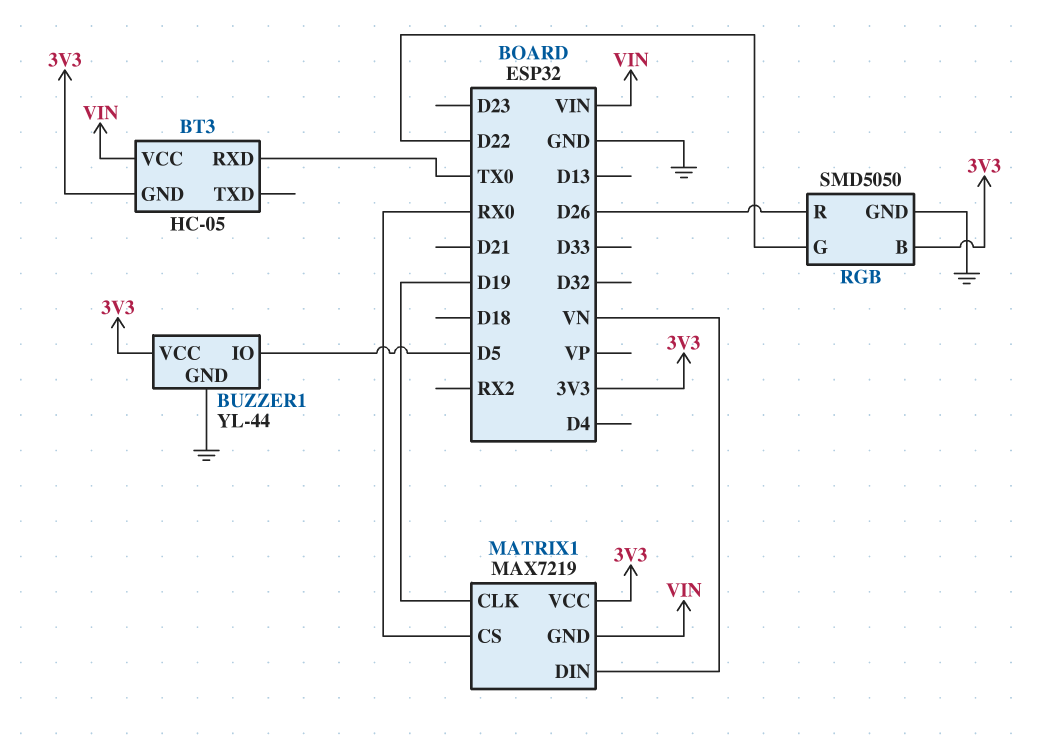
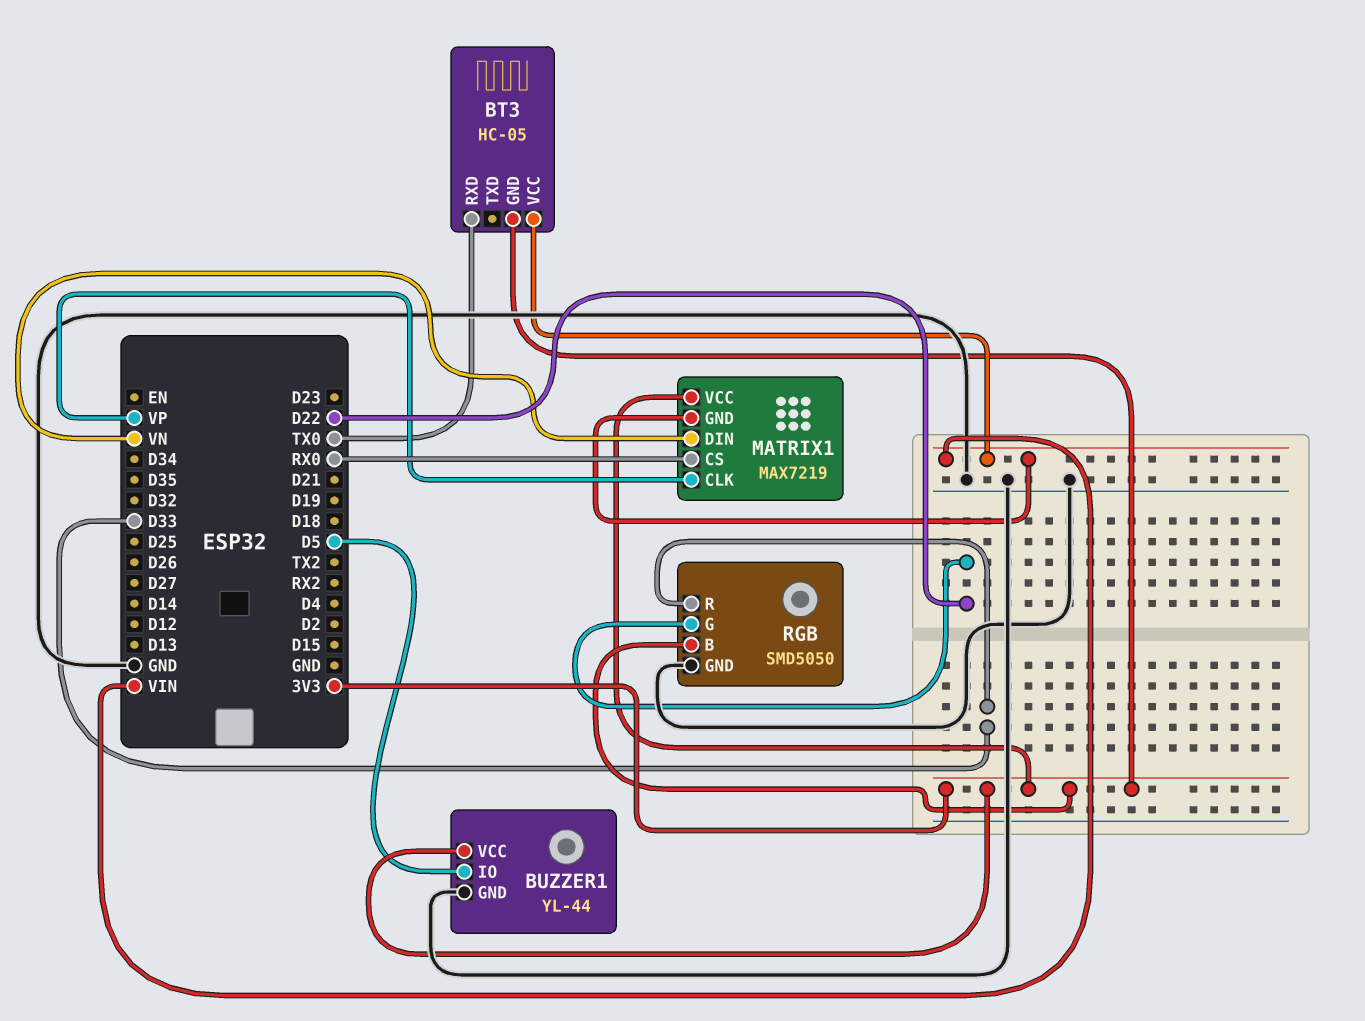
MATRIX1 pin CLK: D19 -> VP
RGB pin R: D26 -> D33

